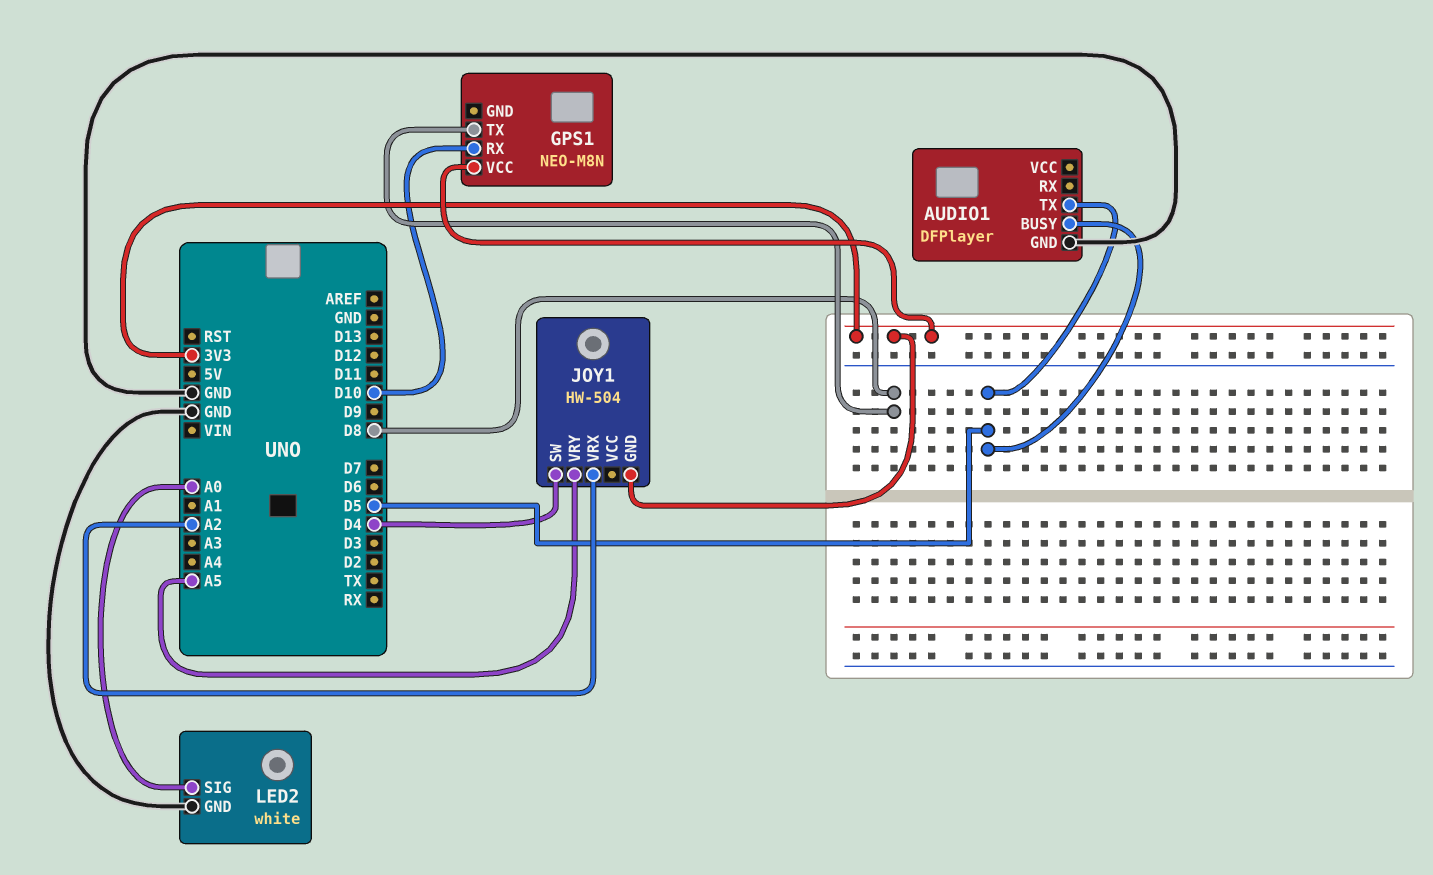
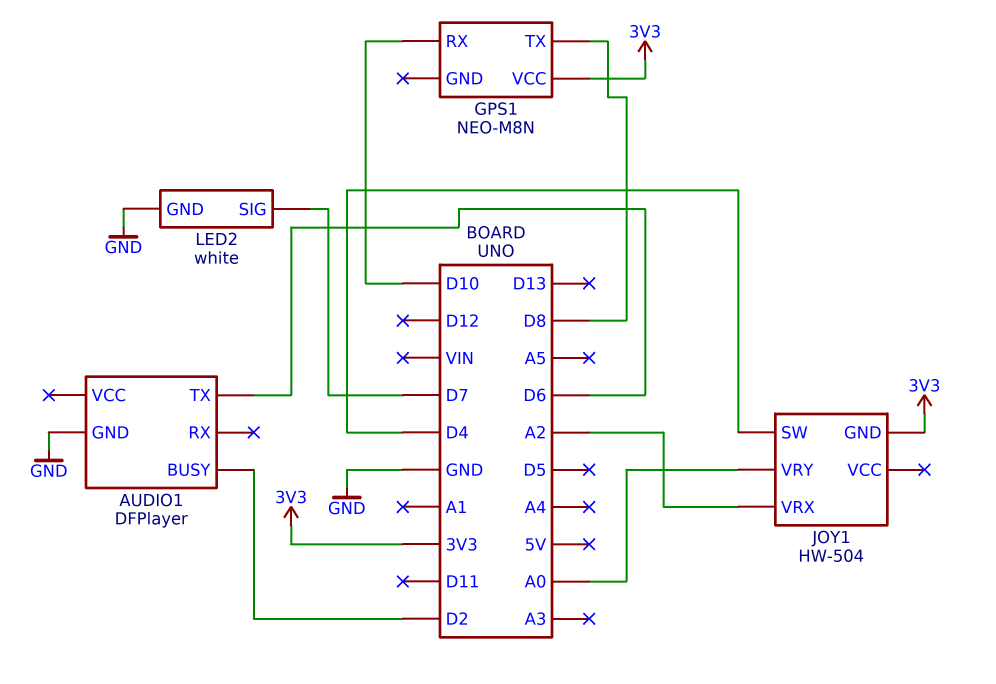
AUDIO1 pin BUSY: D5 -> D2
AUDIO1 pin TX: D5 -> D6
JOY1 pin VRY: A5 -> A0
LED2 pin SIG: A0 -> D7

